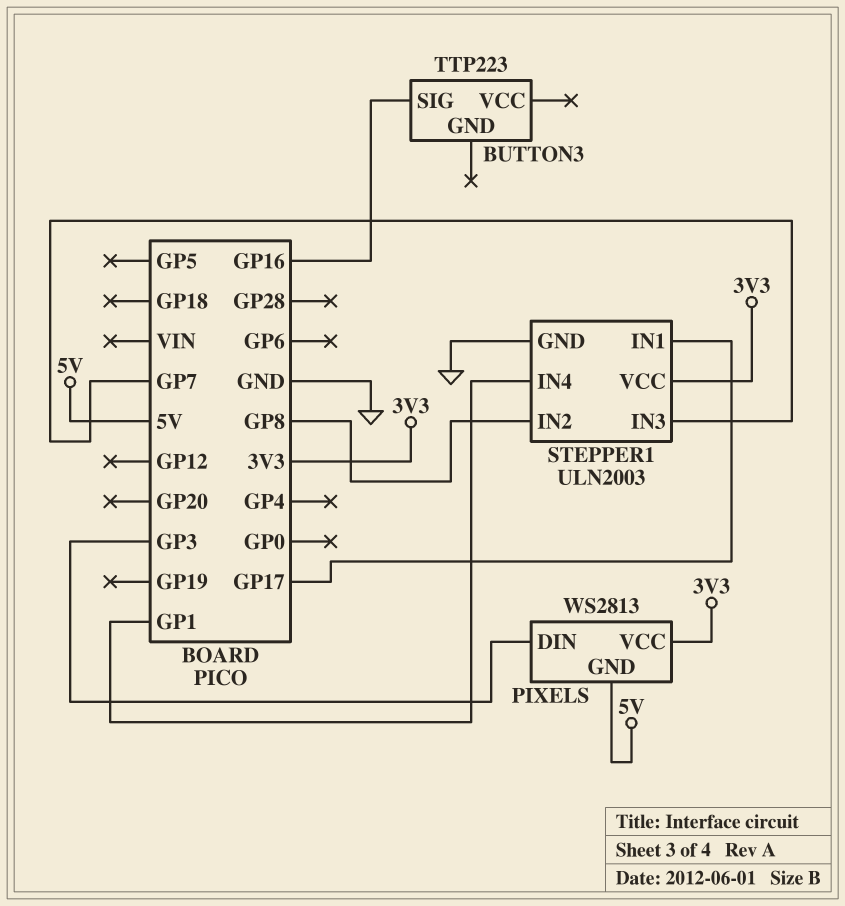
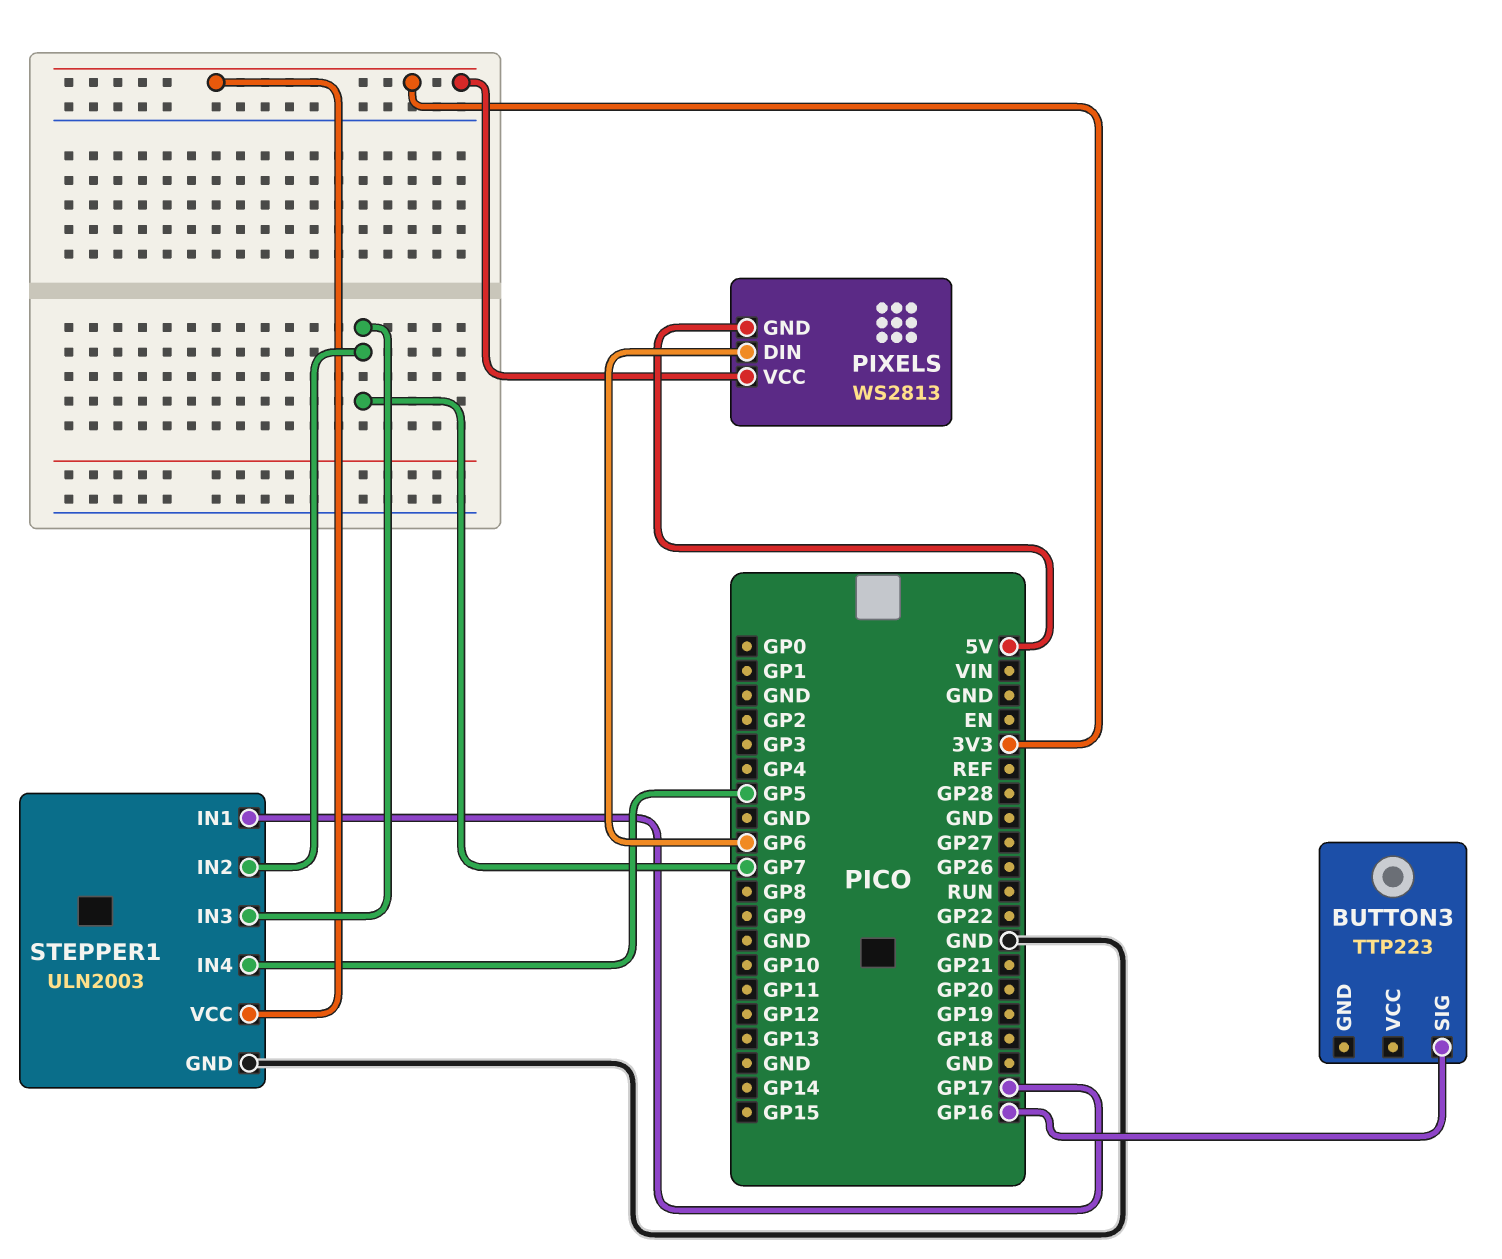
PIXELS pin DIN: GP3 -> GP6
STEPPER1 pin IN2: GP8 -> GP7
STEPPER1 pin IN4: GP1 -> GP5

